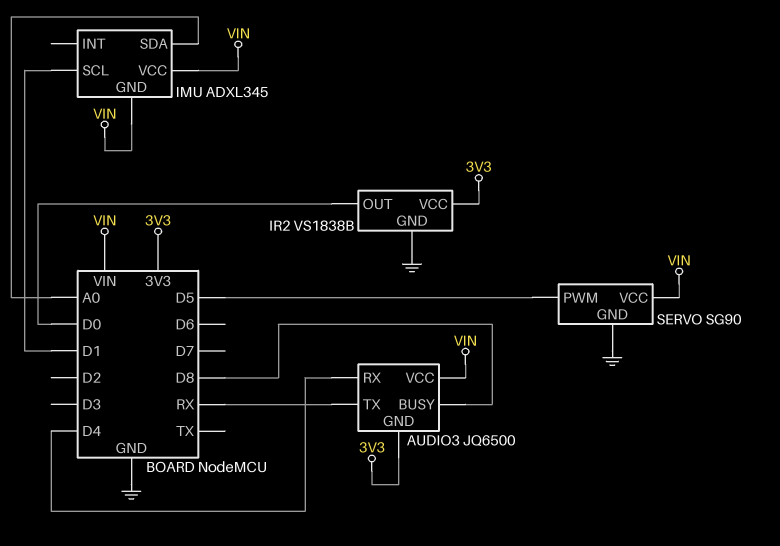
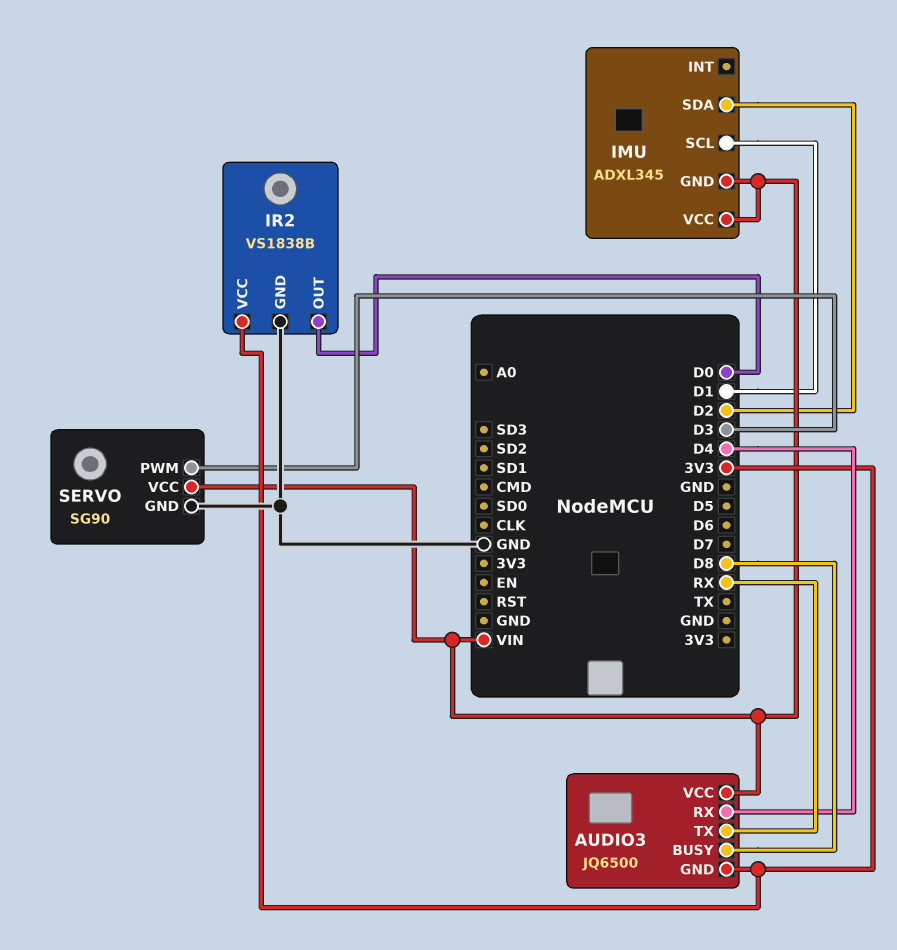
IMU pin SDA: A0 -> D2
SERVO pin PWM: D5 -> D3

